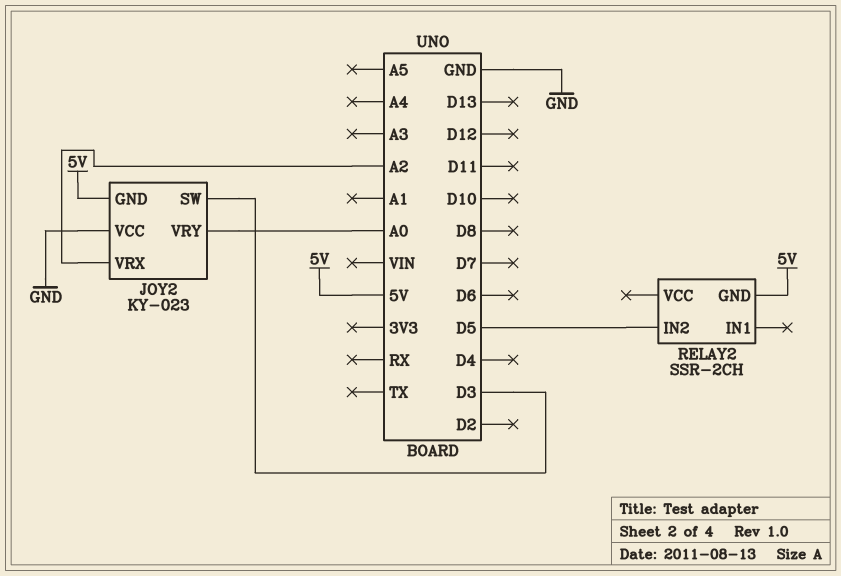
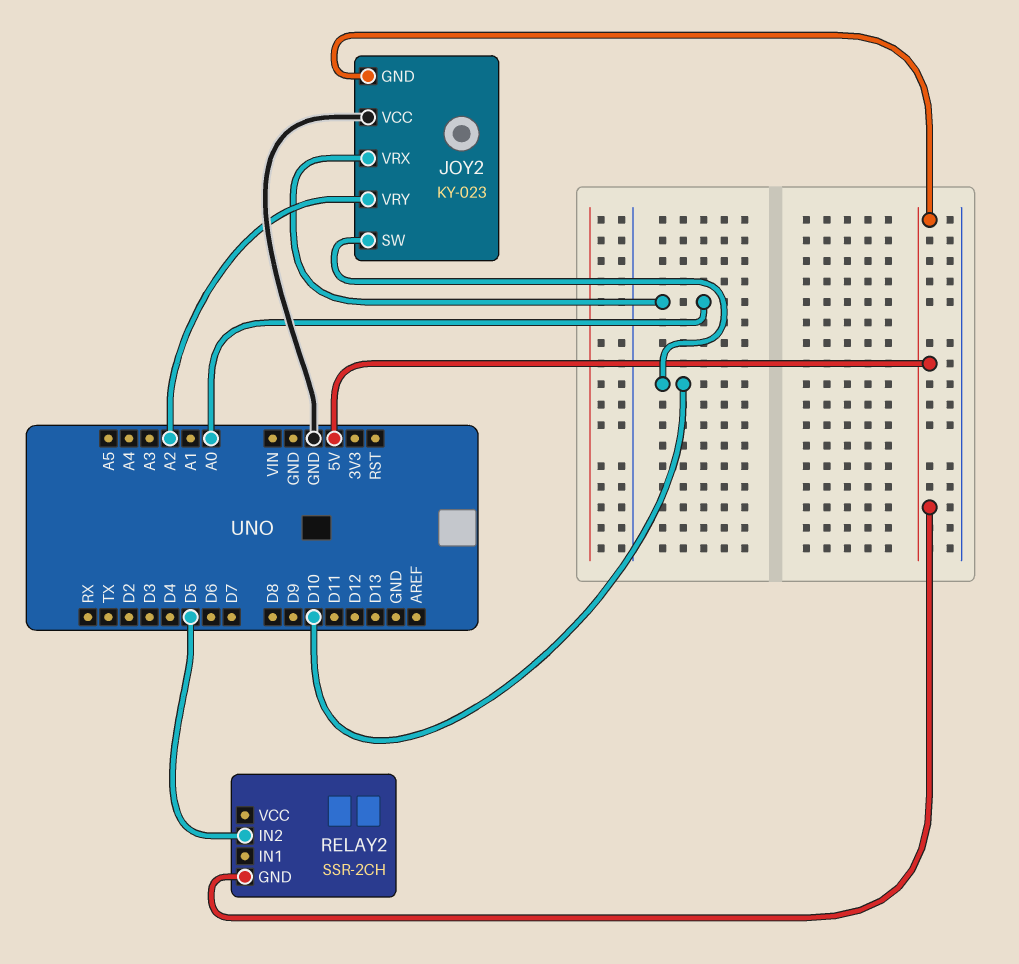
JOY2 pin SW: D3 -> D10
JOY2 pin VRX: A2 -> A0
JOY2 pin VRY: A0 -> A2

